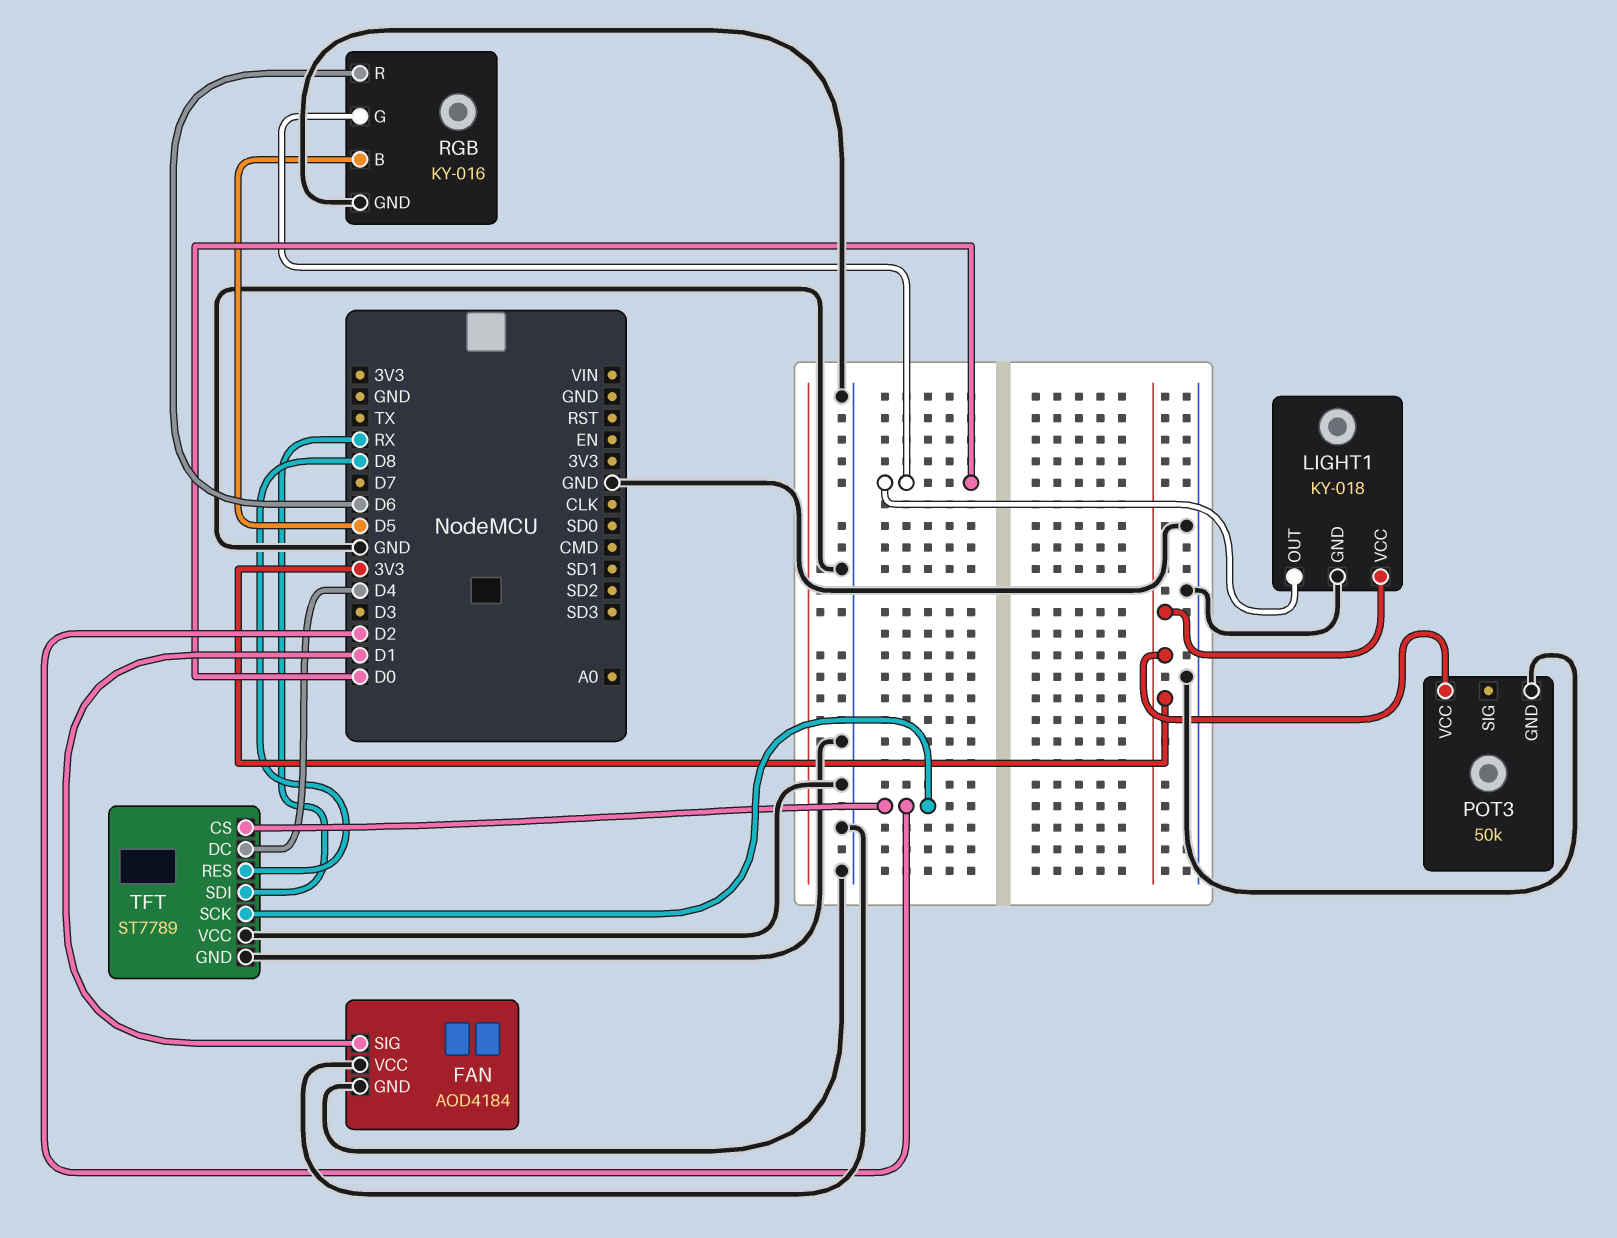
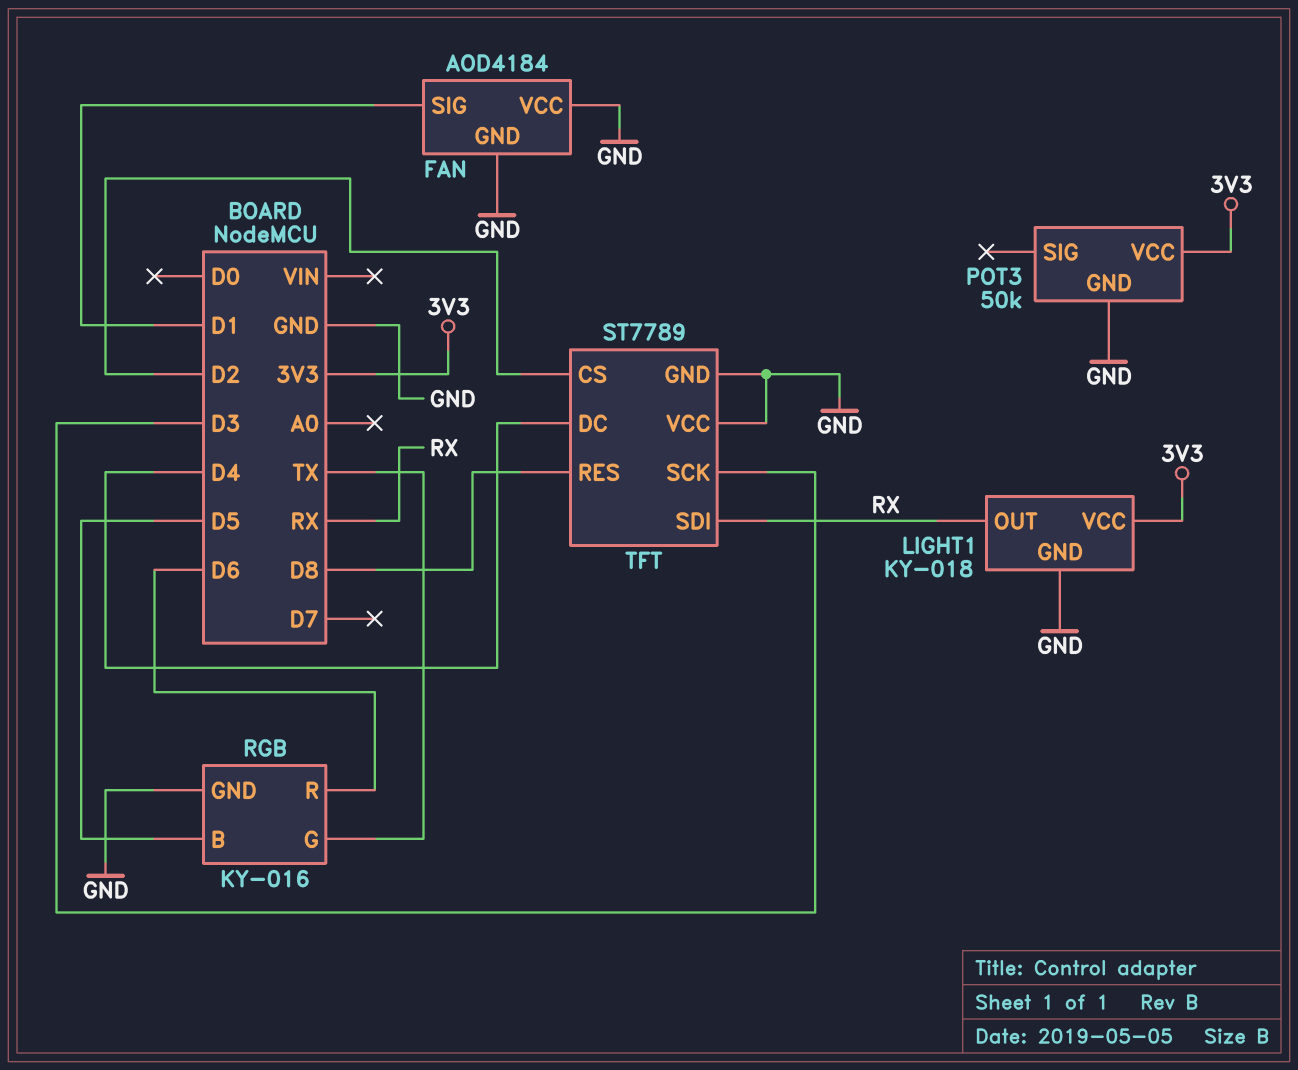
LIGHT1 pin OUT: D0 -> RX
RGB pin G: D0 -> TX
TFT pin SCK: D2 -> D3

